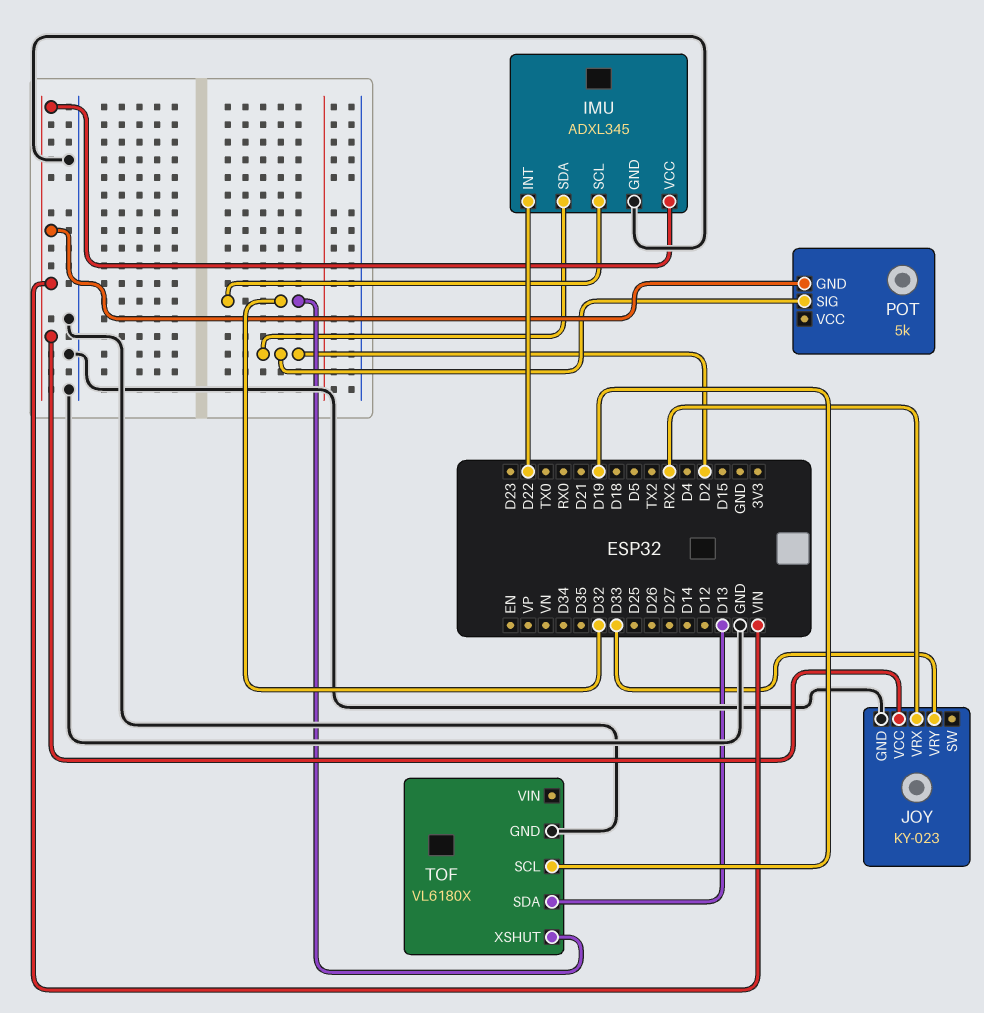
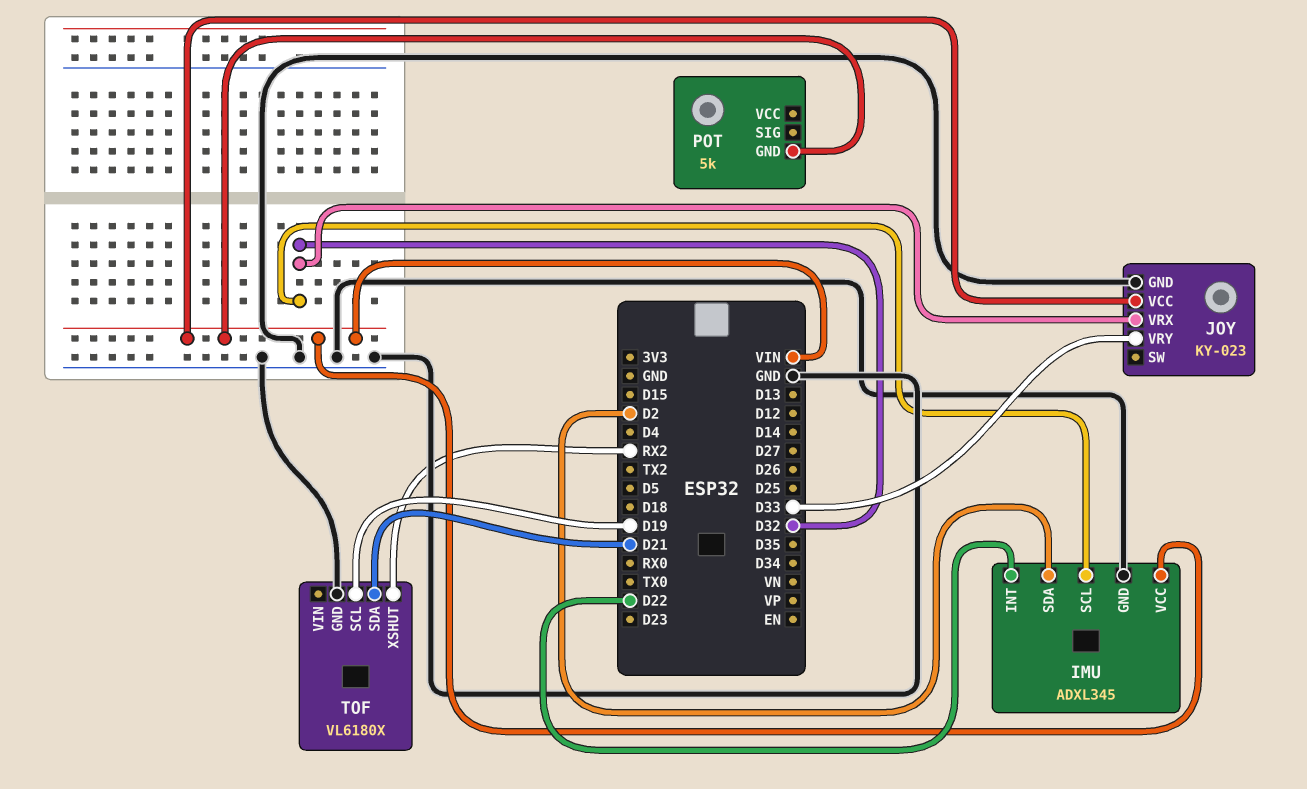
JOY pin VRX: RX2 -> D32
POT pin SIG: D2 -> none
TOF pin SDA: D13 -> D21
TOF pin XSHUT: D32 -> RX2

